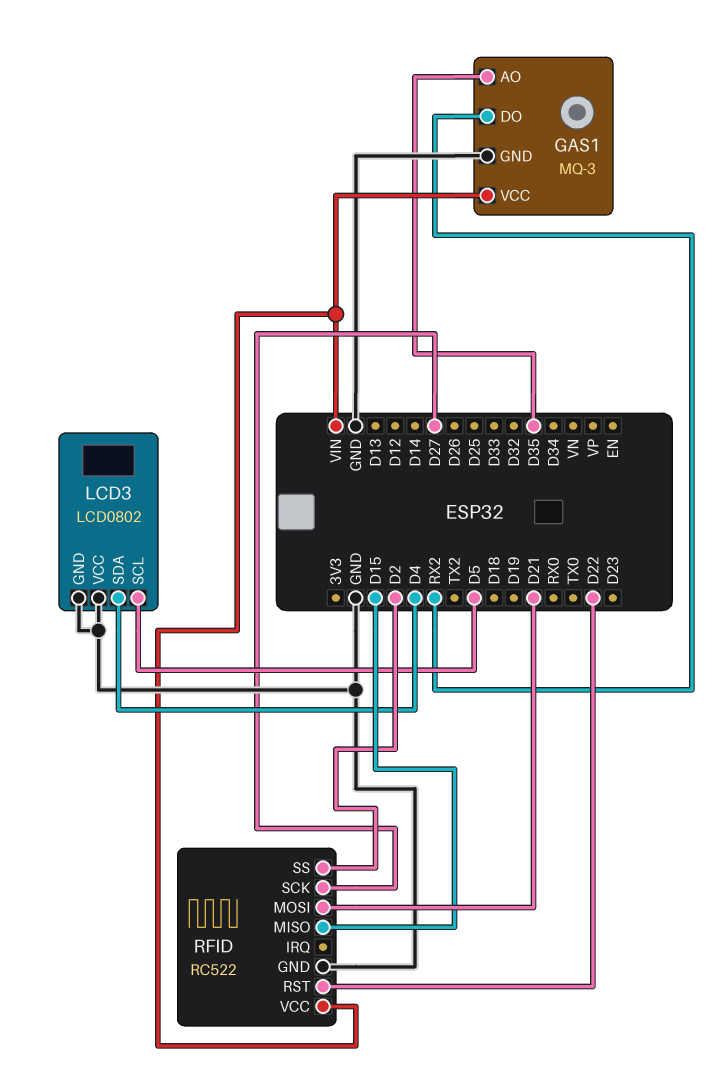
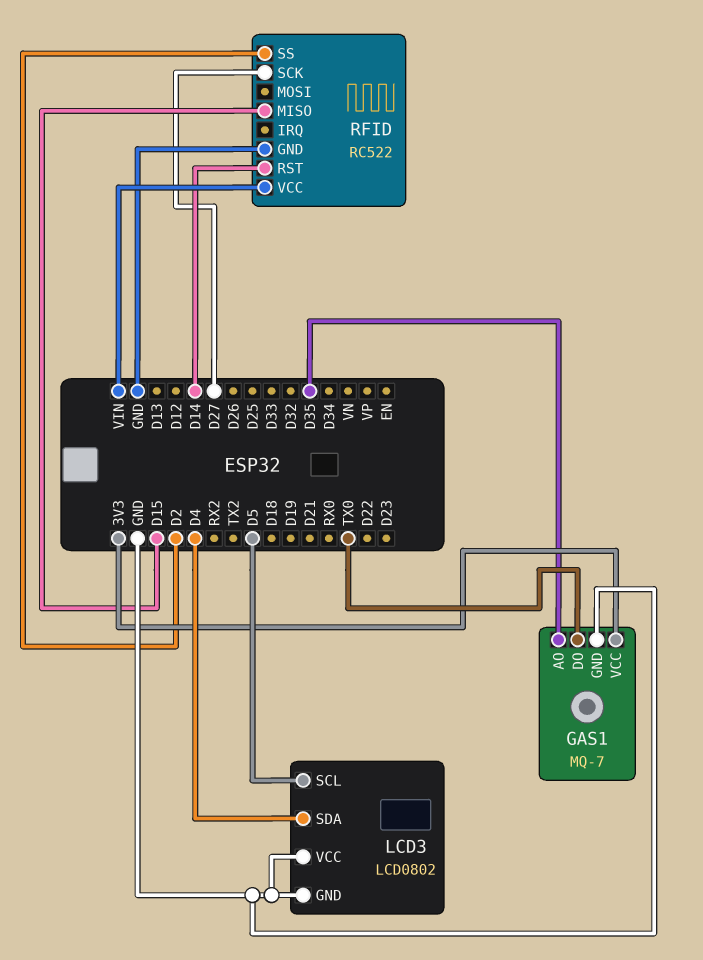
GAS1: MQ-3 -> MQ-7
GAS1 pin DO: RX2 -> TX0
GAS1 pin VCC: VIN -> 3V3
RFID pin MOSI: D21 -> none
RFID pin RST: D22 -> D14

